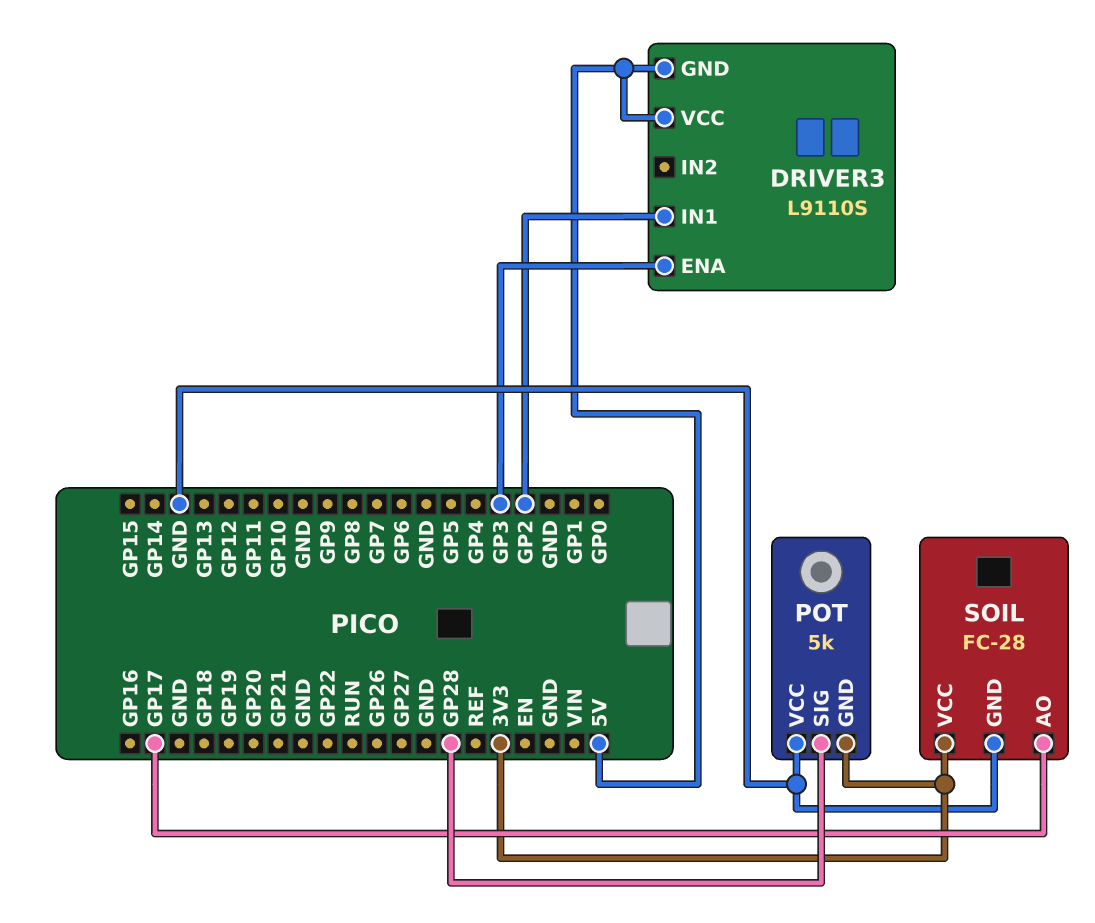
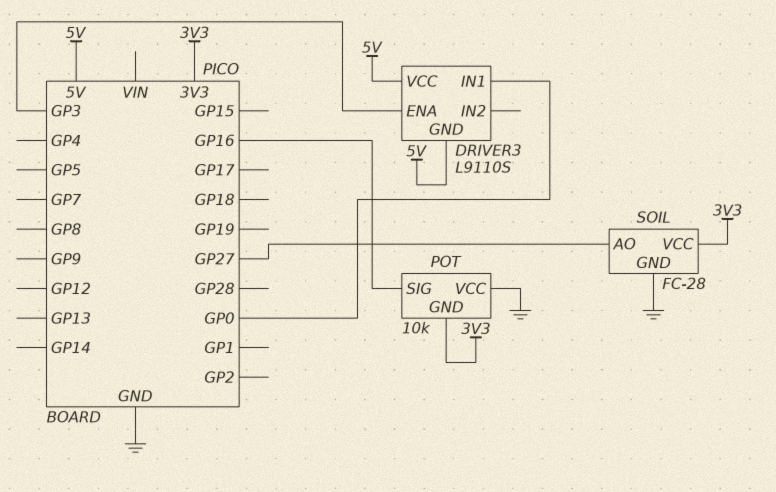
DRIVER3 pin IN1: GP2 -> GP0
POT: 5k -> 10k
POT pin SIG: GP28 -> GP16
SOIL pin AO: GP17 -> GP27

